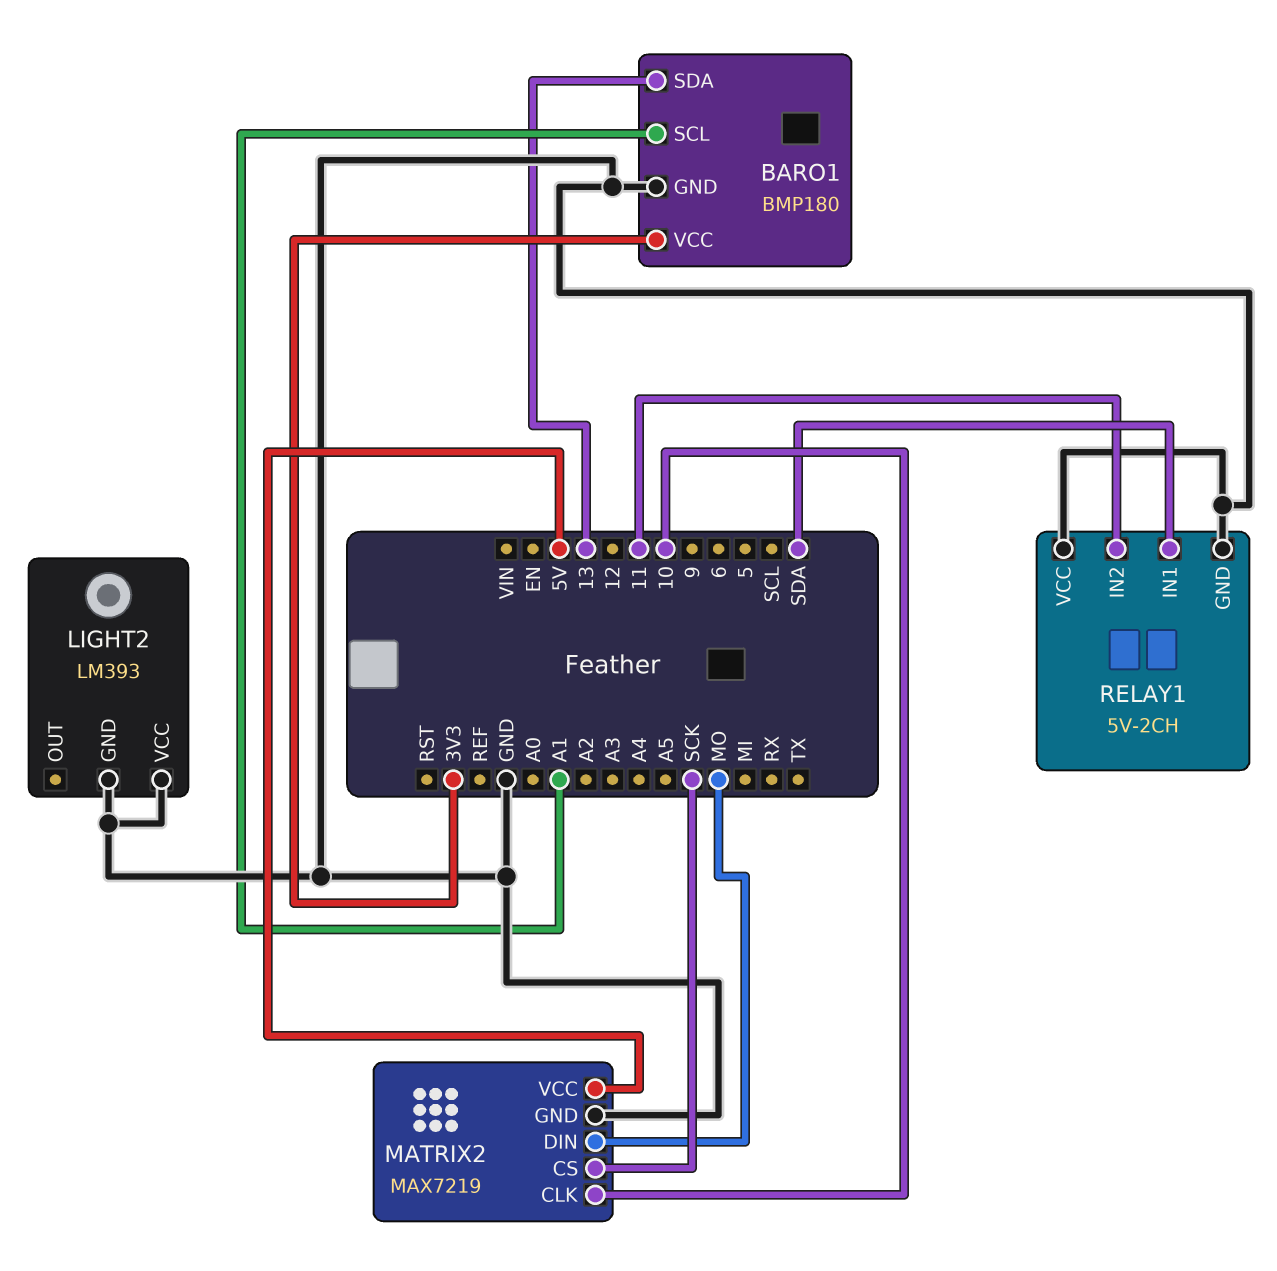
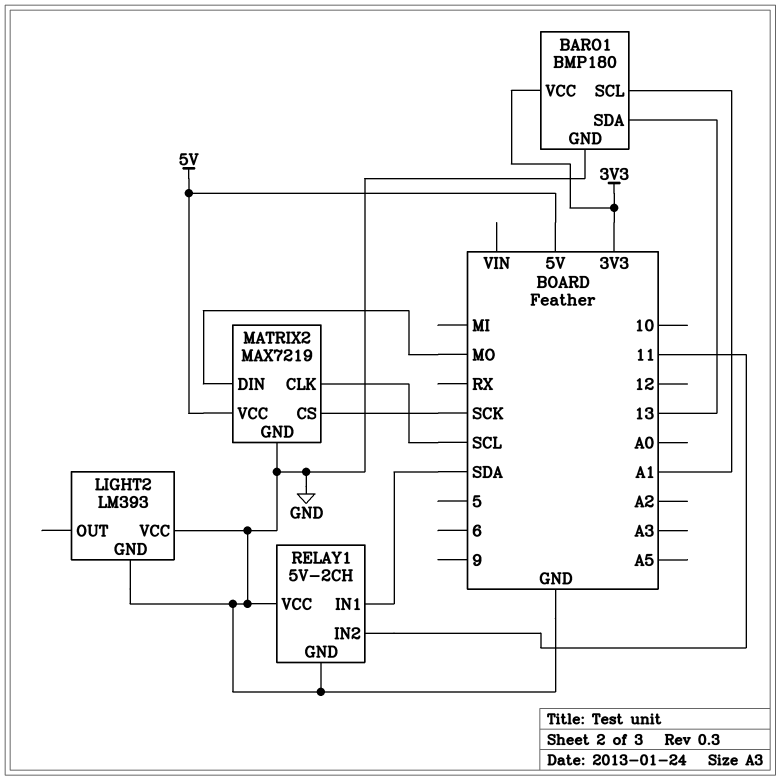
MATRIX2 pin CLK: 10 -> SCL

